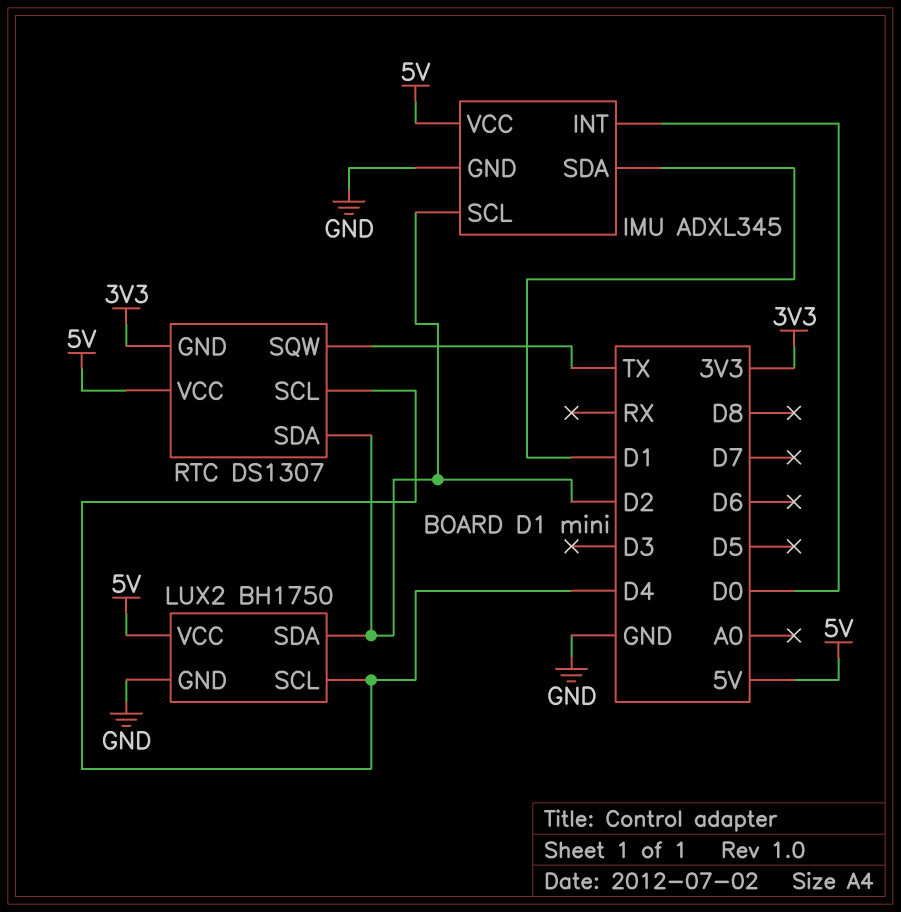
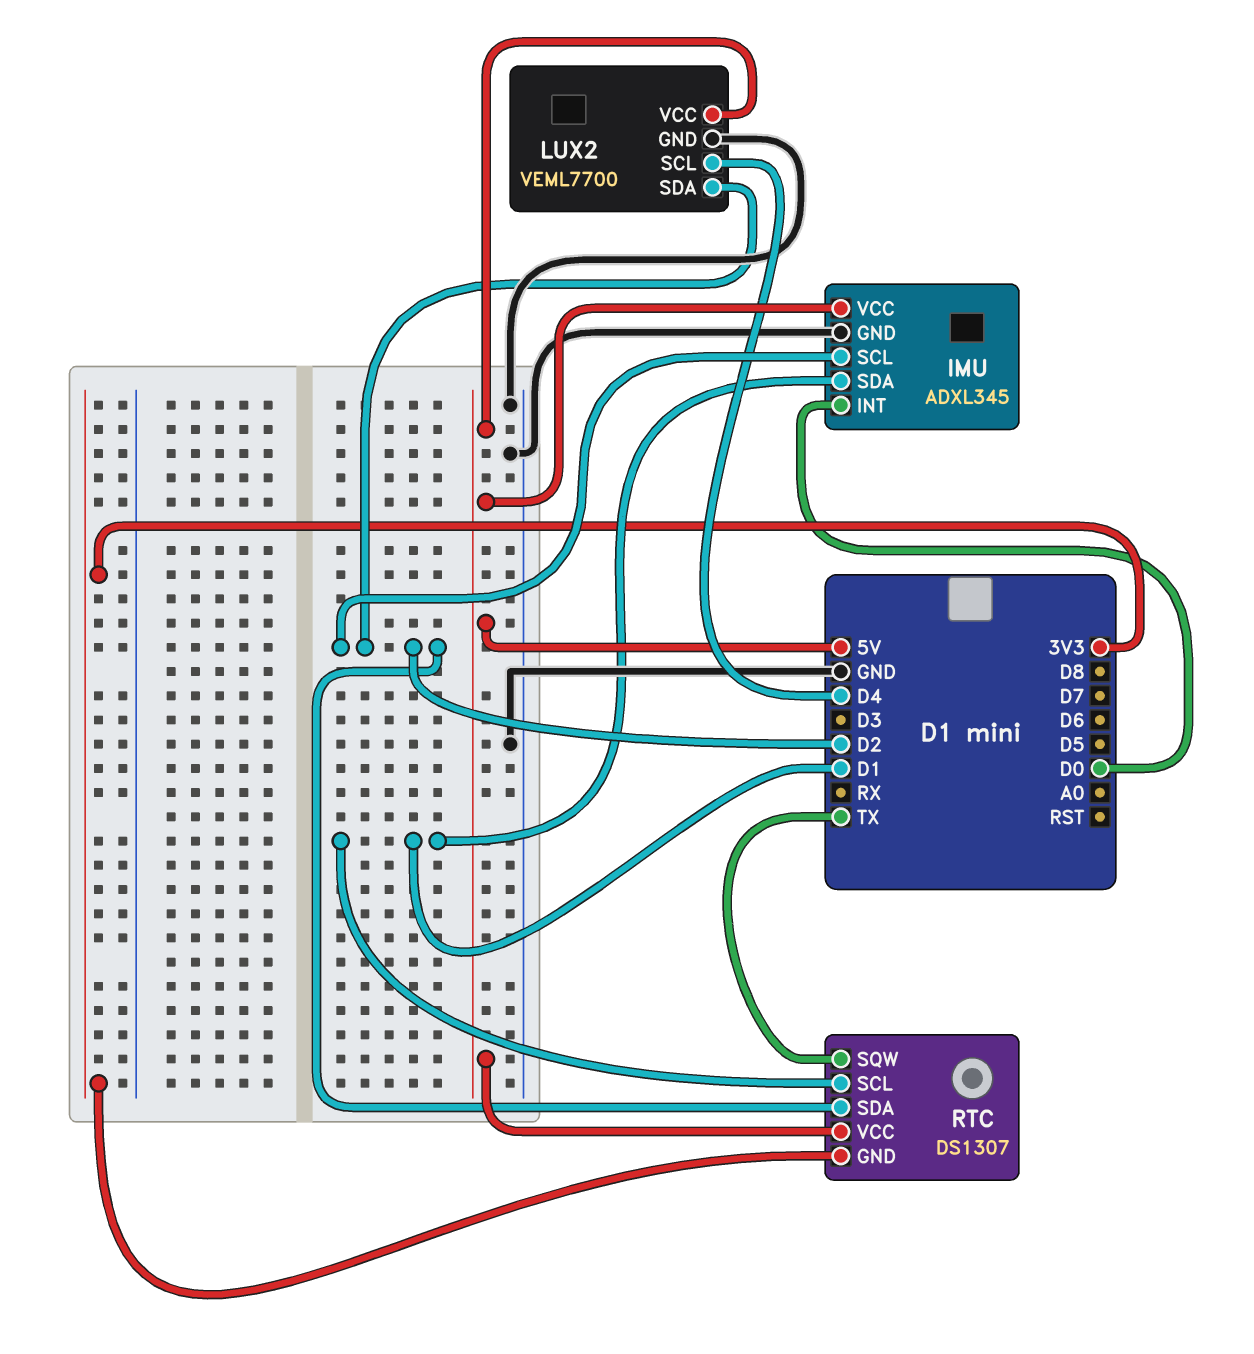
LUX2: BH1750 -> VEML7700
RTC pin SCL: D4 -> D1

